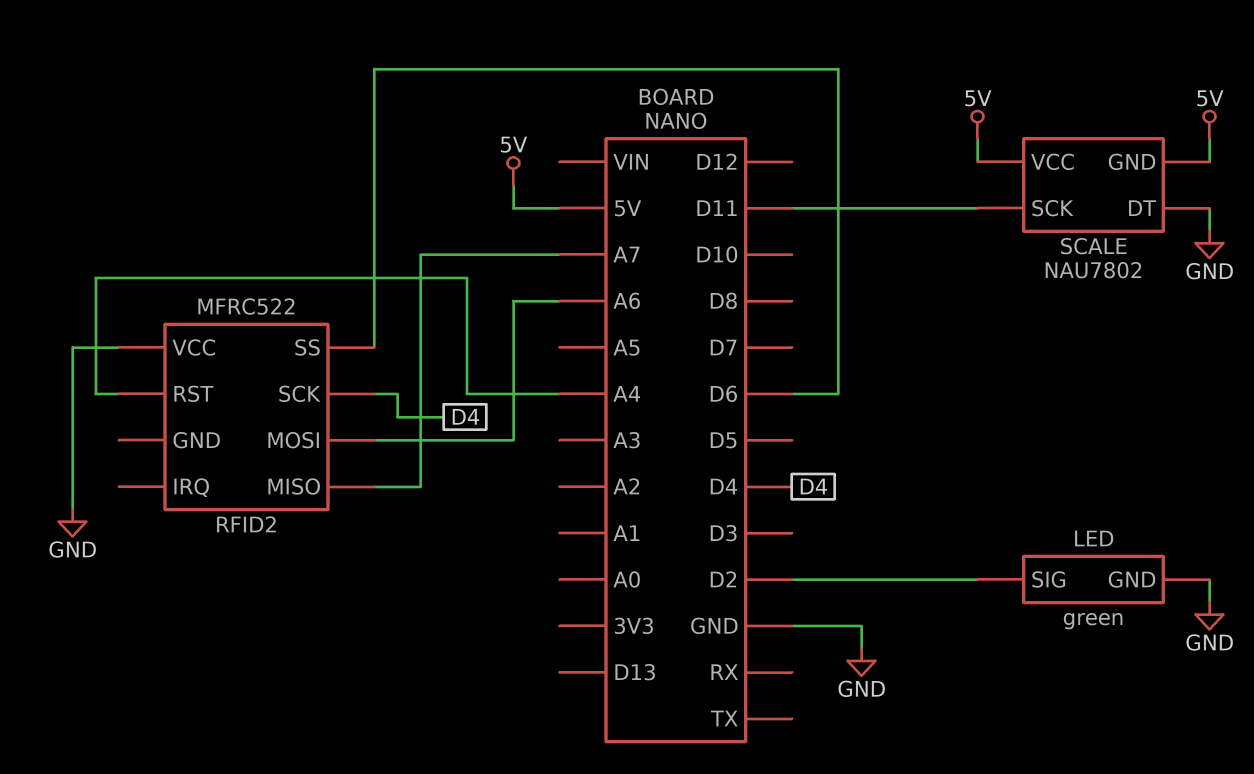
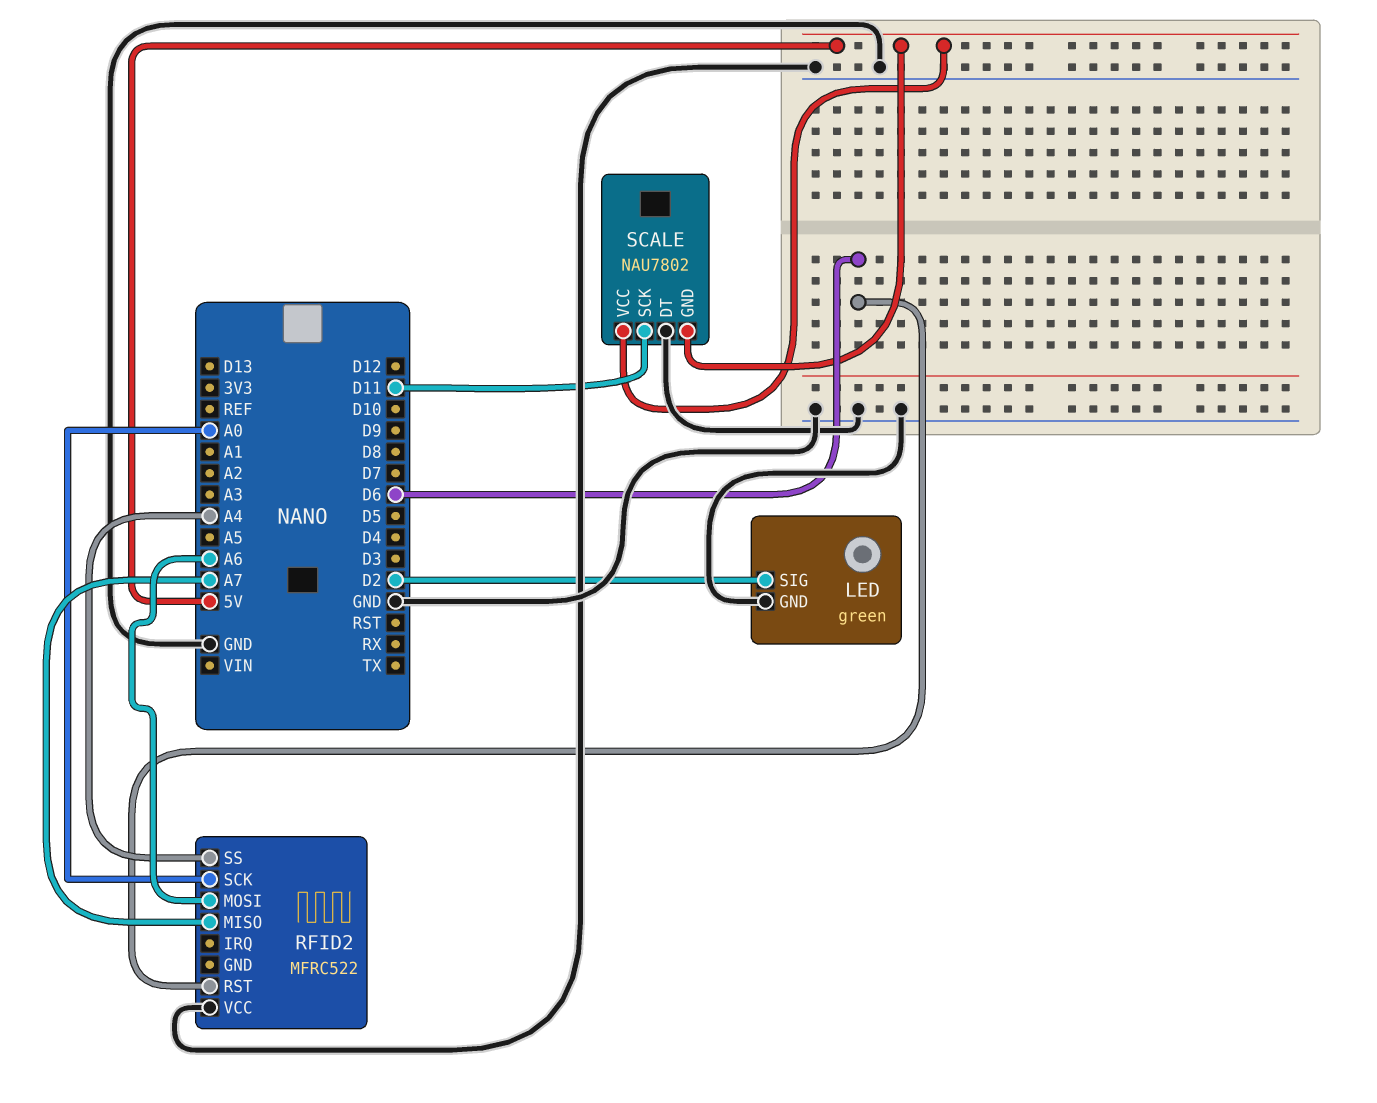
RFID2 pin RST: A4 -> D6
RFID2 pin SCK: D4 -> A0
RFID2 pin SS: D6 -> A4

